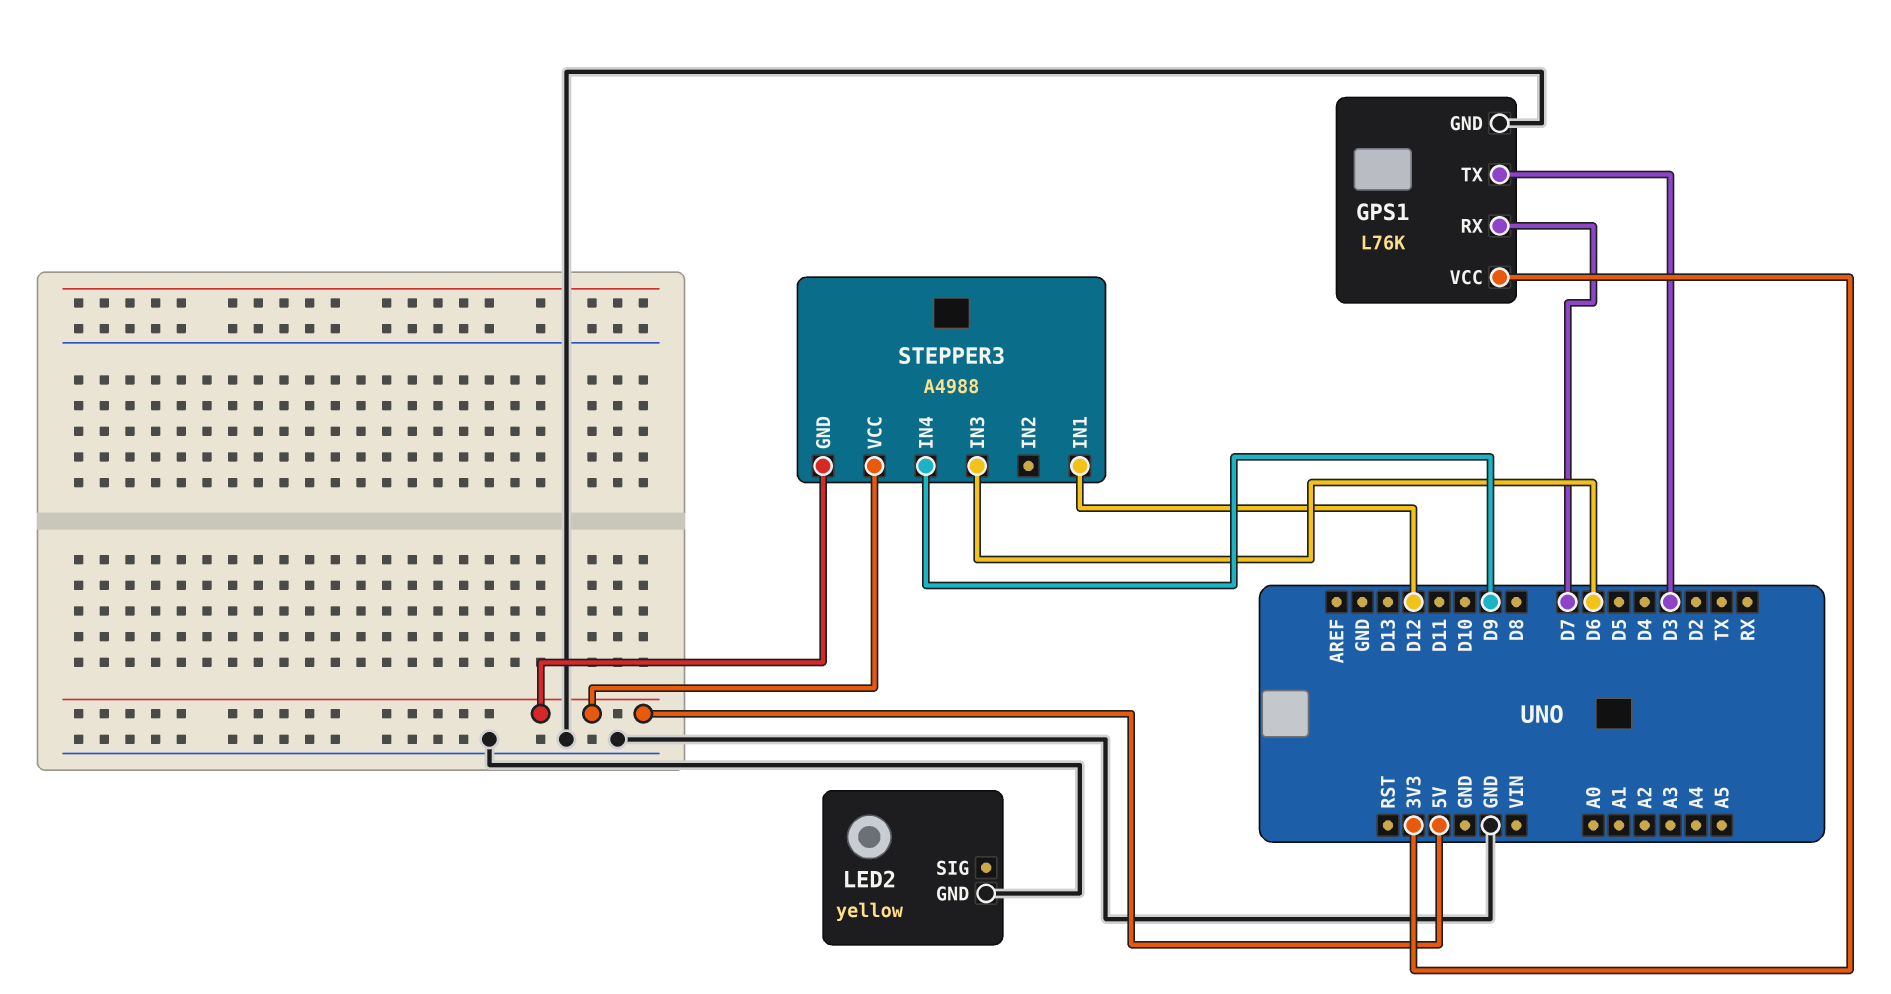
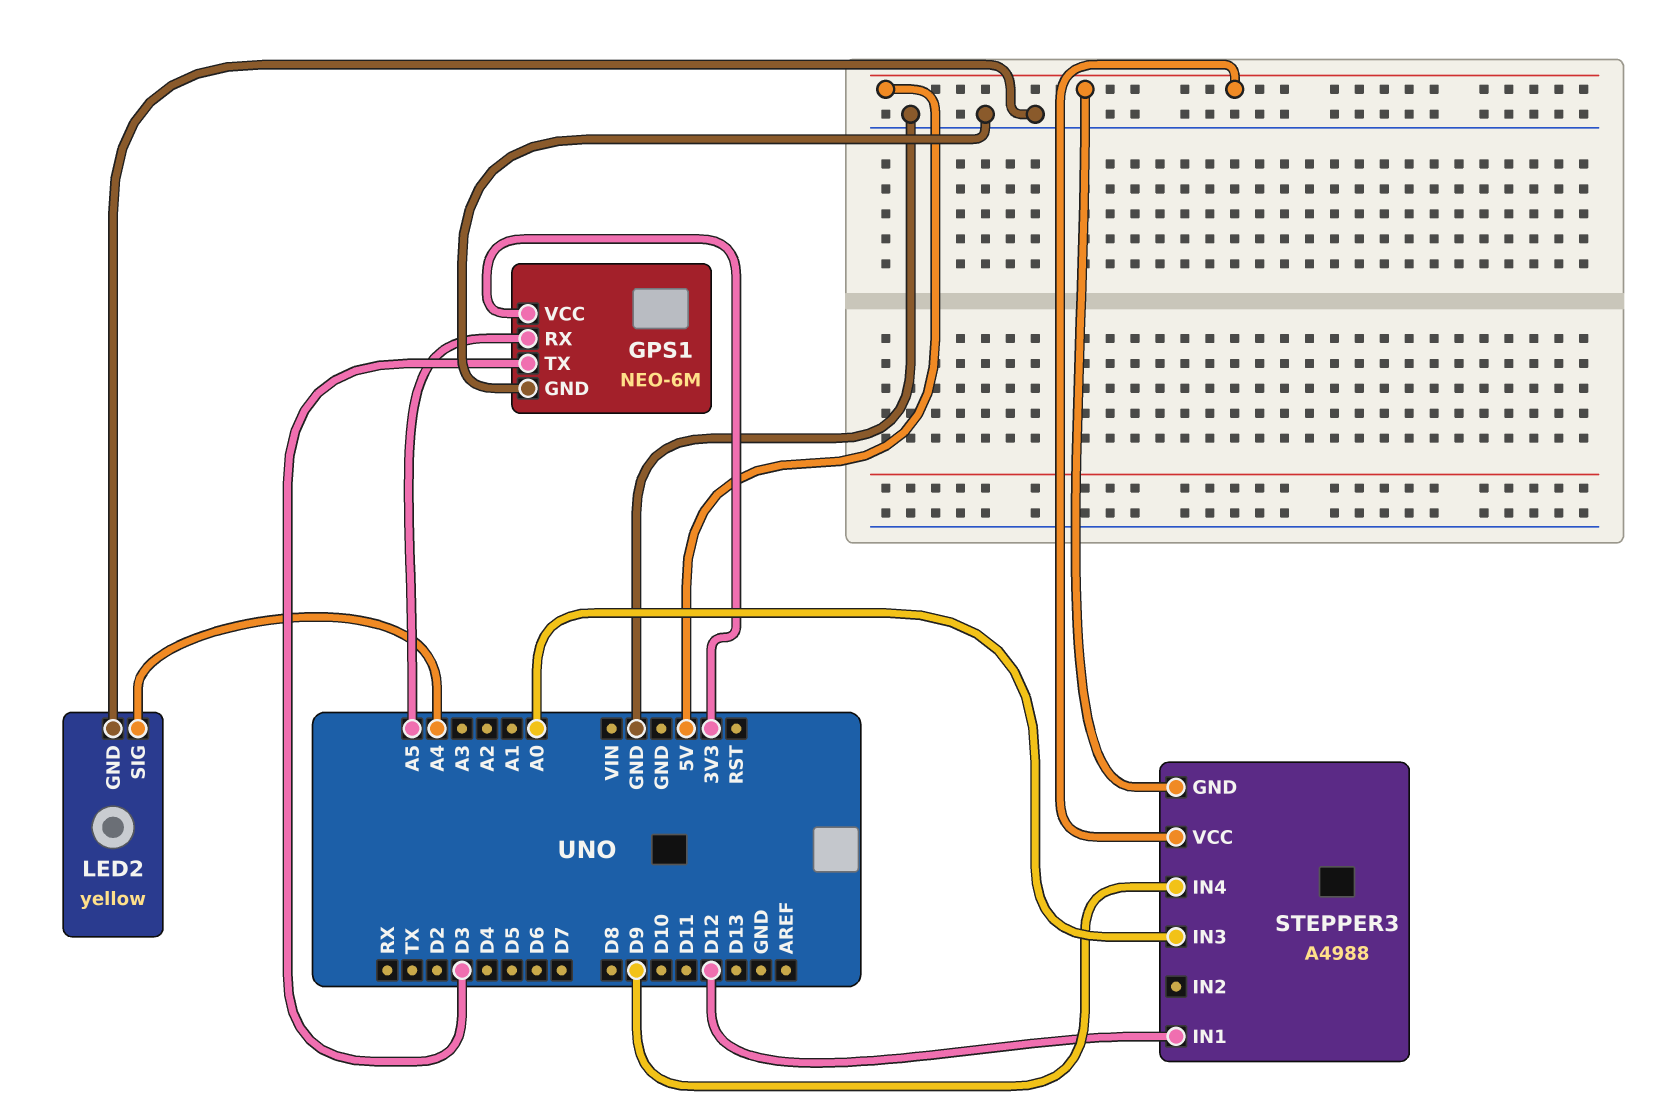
GPS1: L76K -> NEO-6M
GPS1 pin RX: D7 -> A5
LED2 pin SIG: none -> A4
STEPPER3 pin IN3: D6 -> A0

